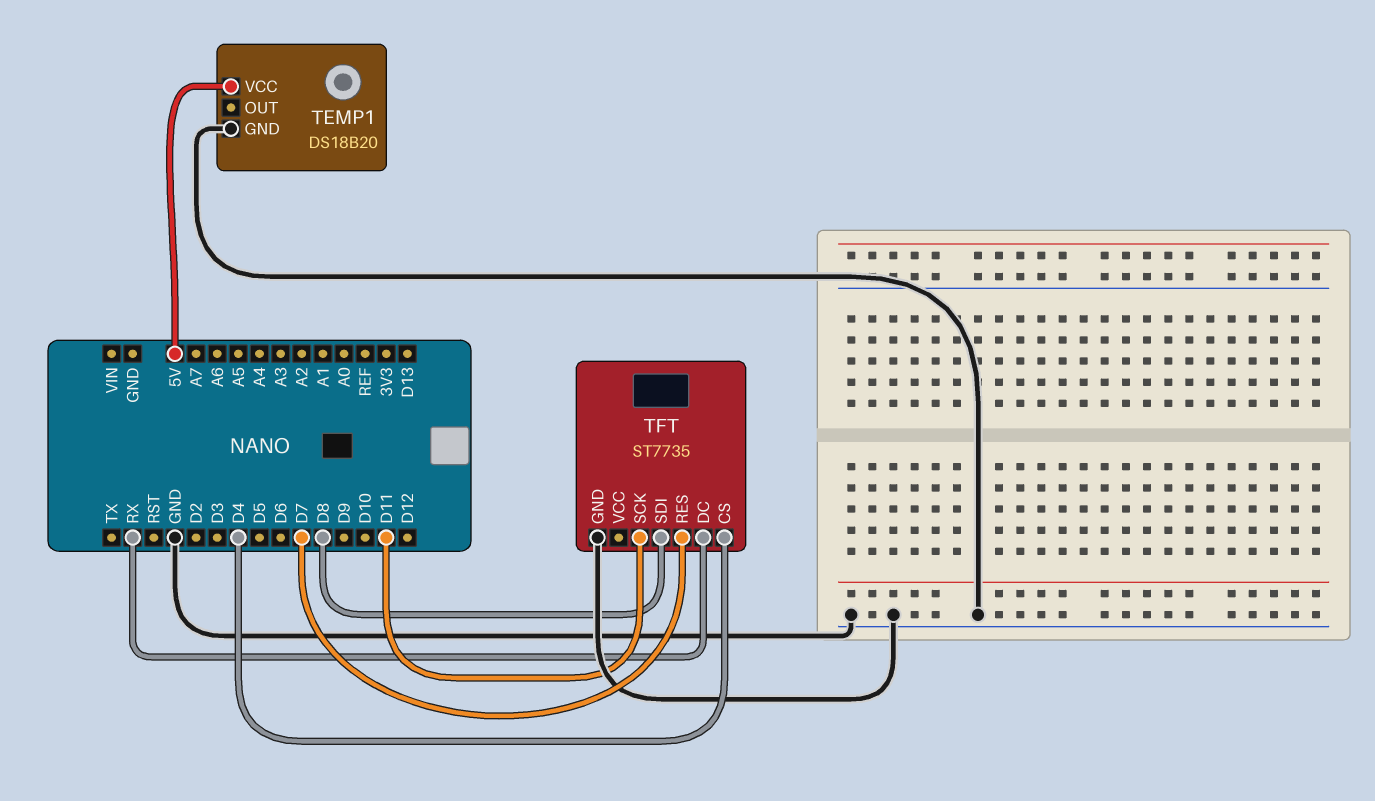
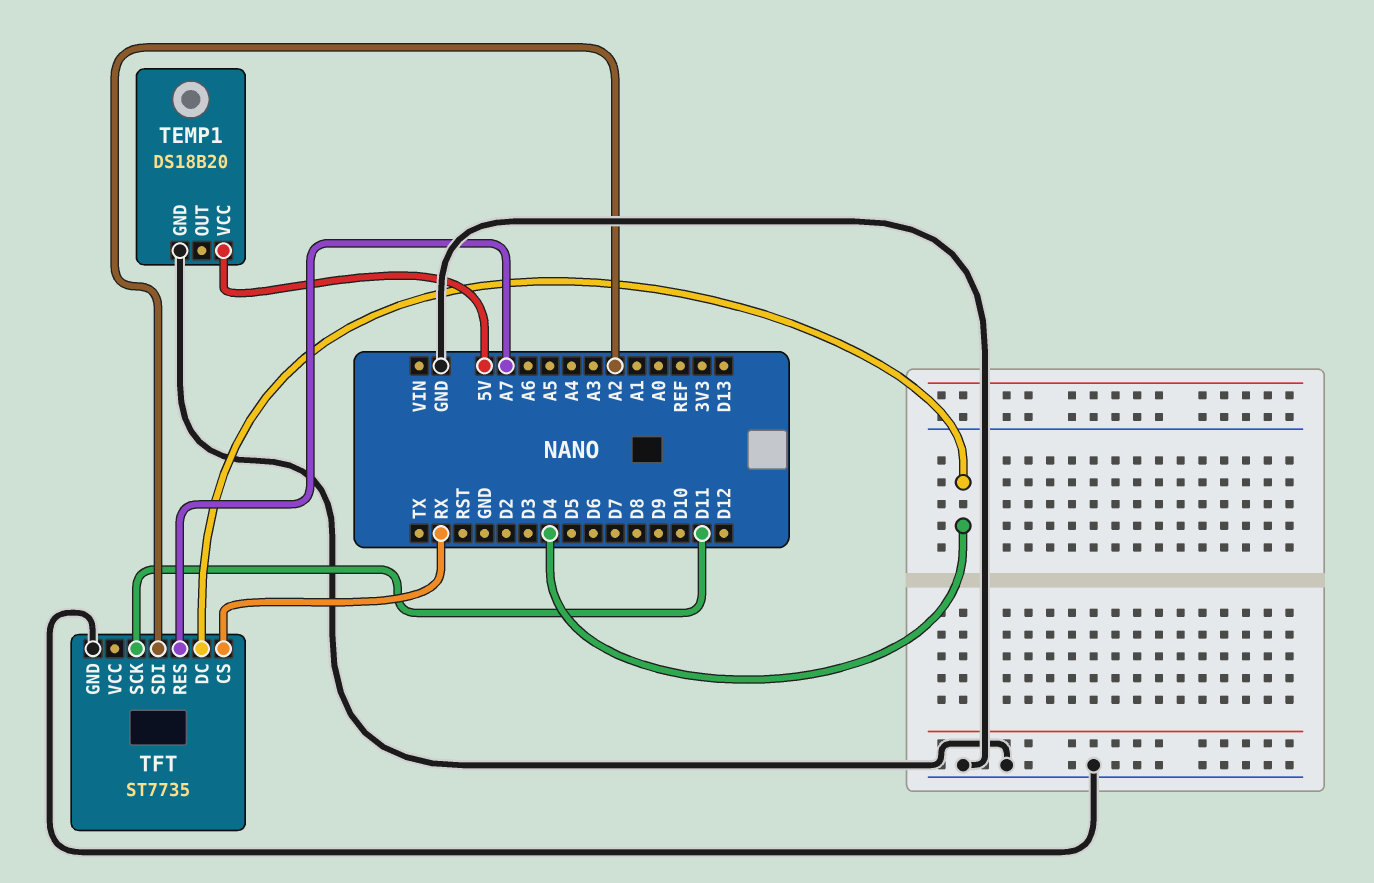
TFT pin CS: D4 -> RX
TFT pin DC: RX -> D4
TFT pin RES: D7 -> A7
TFT pin SDI: D8 -> A2

